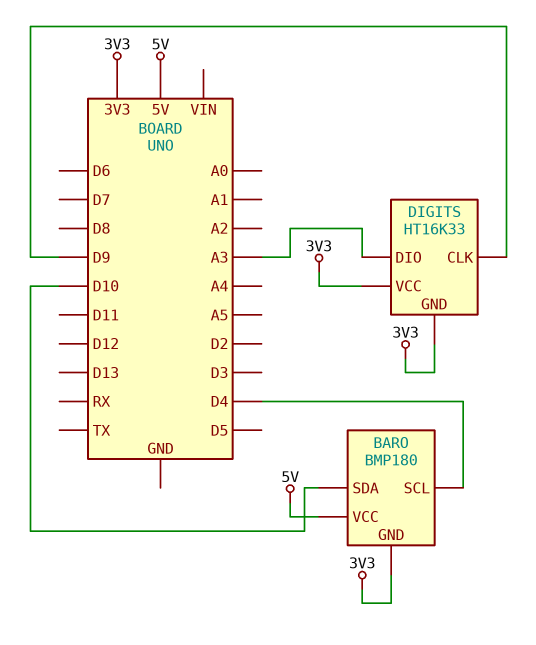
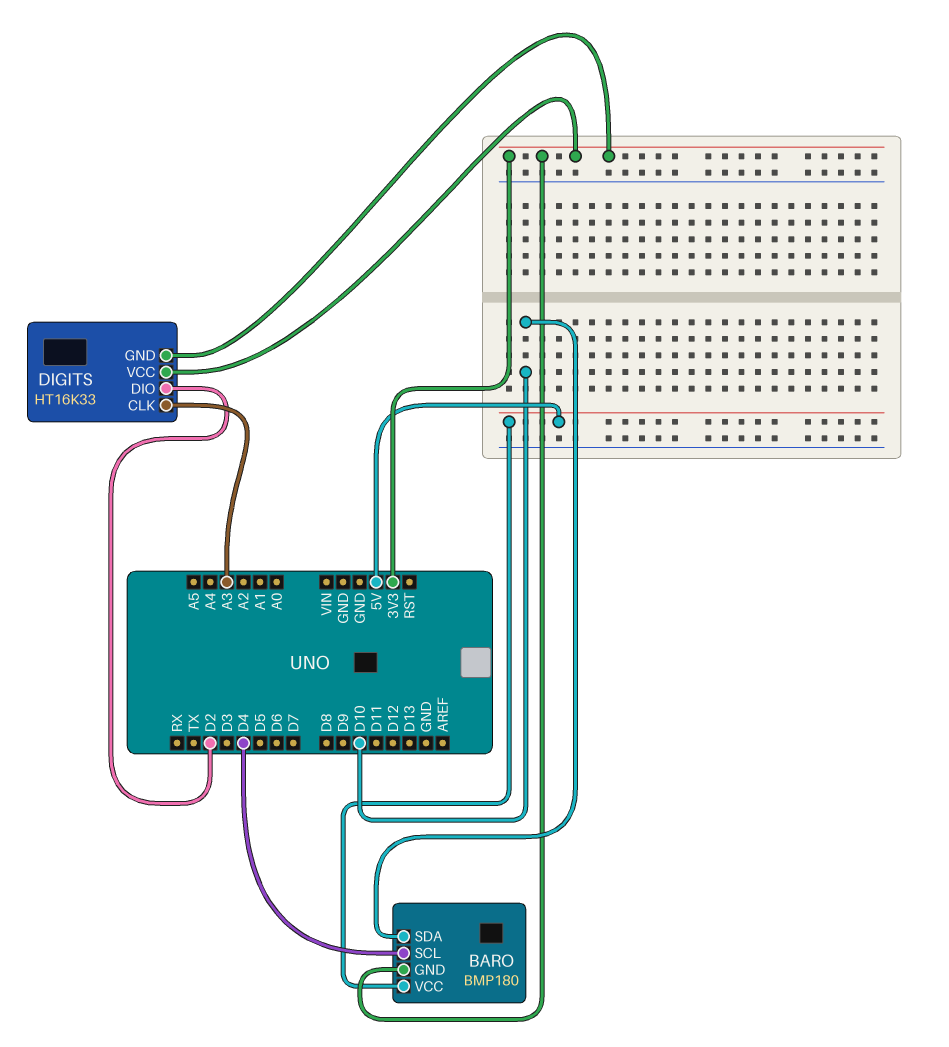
DIGITS pin CLK: D9 -> A3
DIGITS pin DIO: A3 -> D2

